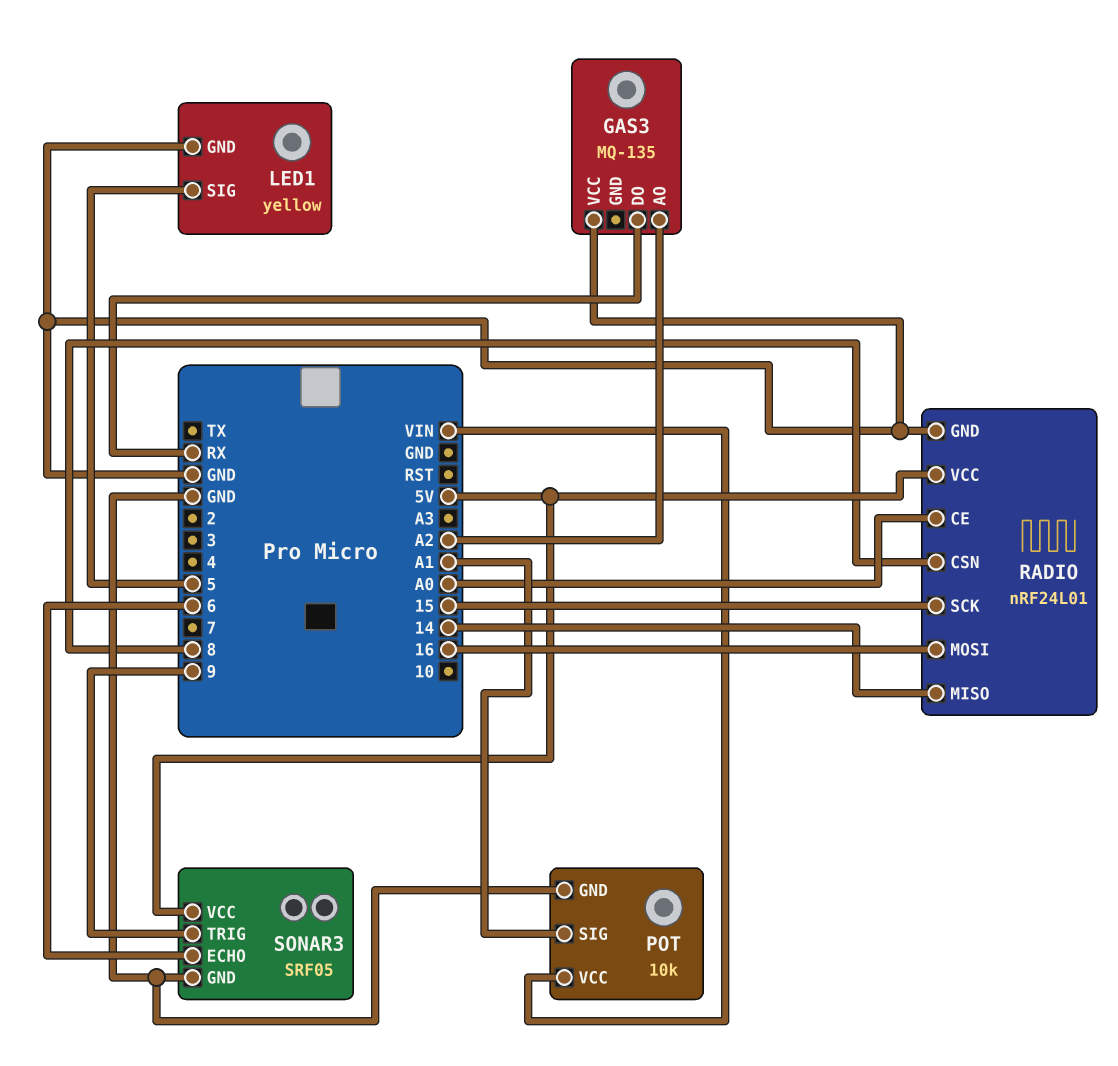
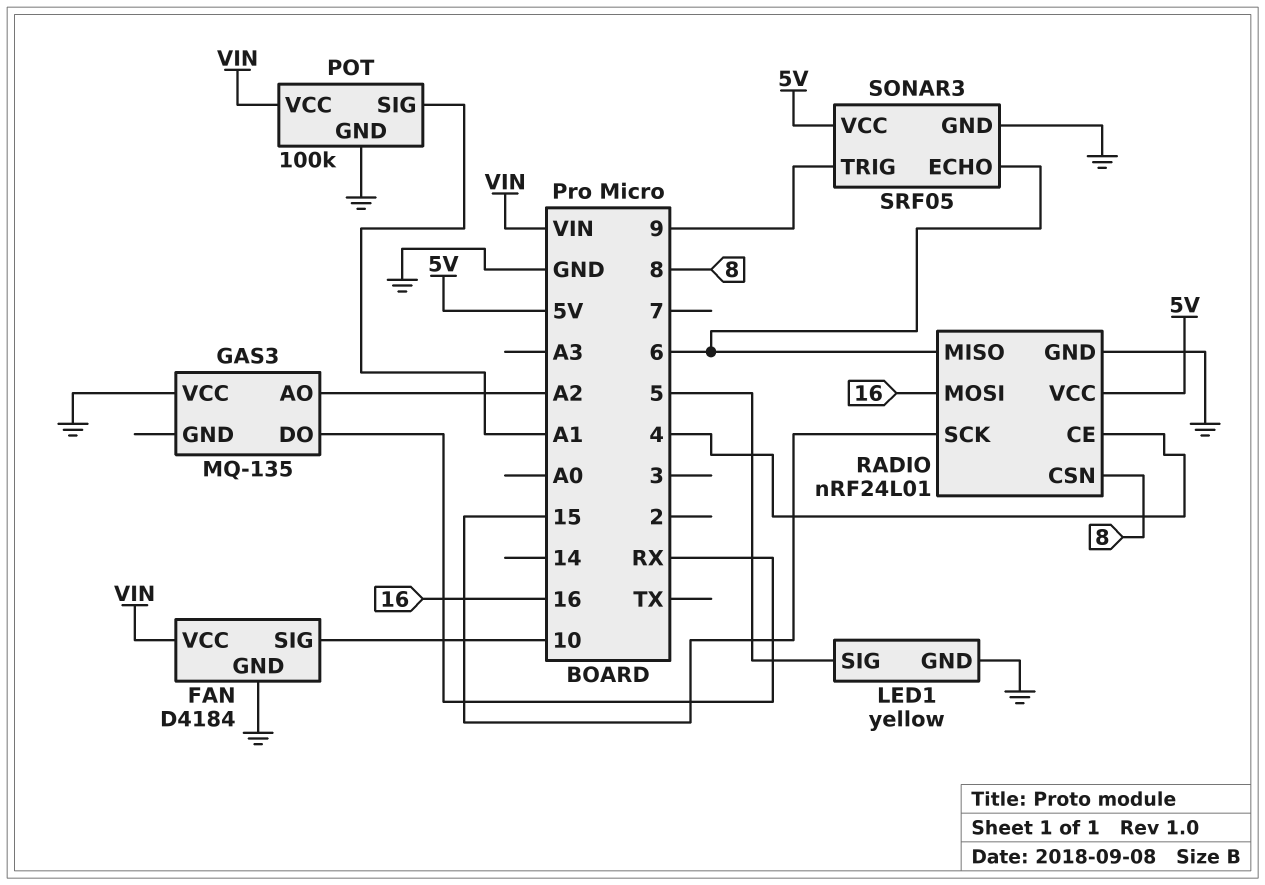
FAN: none -> D4184
FAN pin GND: none -> GND
FAN pin SIG: none -> 10
FAN pin VCC: none -> VIN
POT: 10k -> 100k
RADIO pin CE: A0 -> 4
RADIO pin MISO: 14 -> 6

